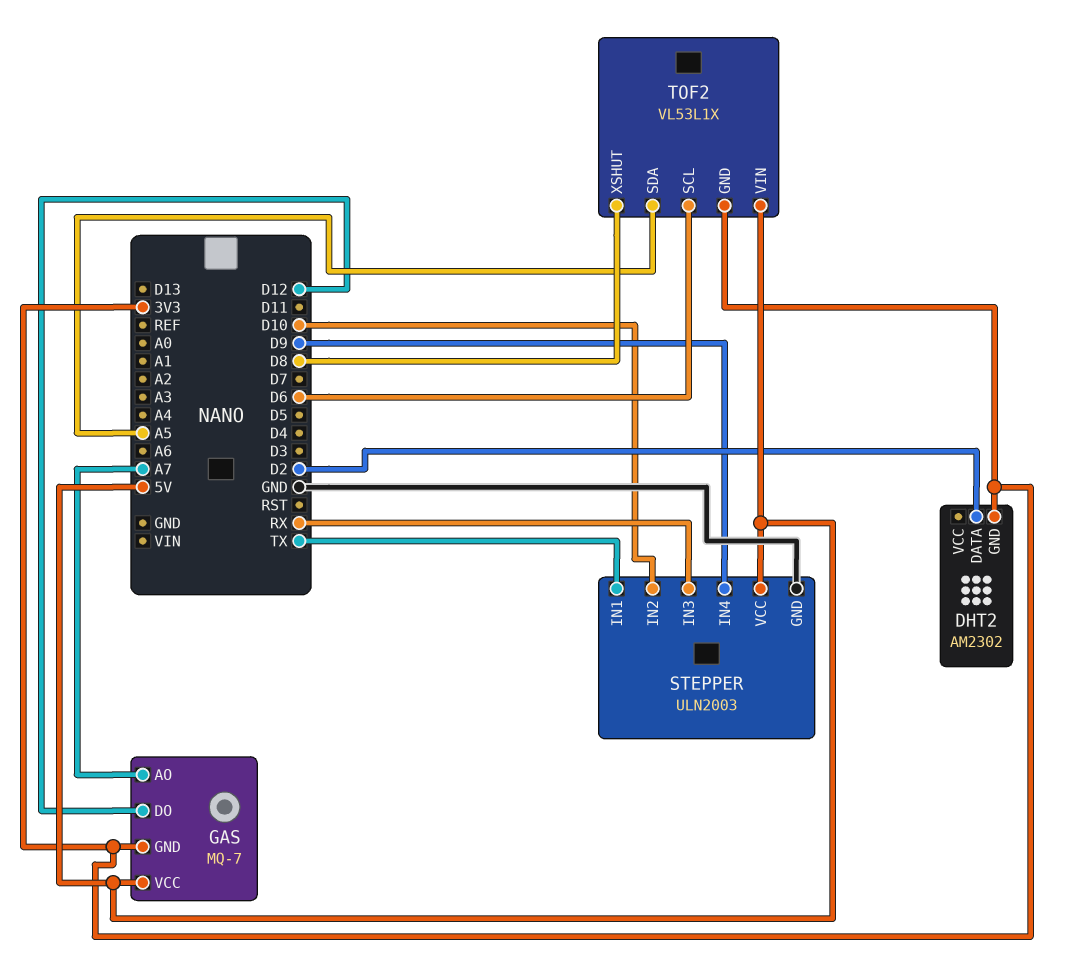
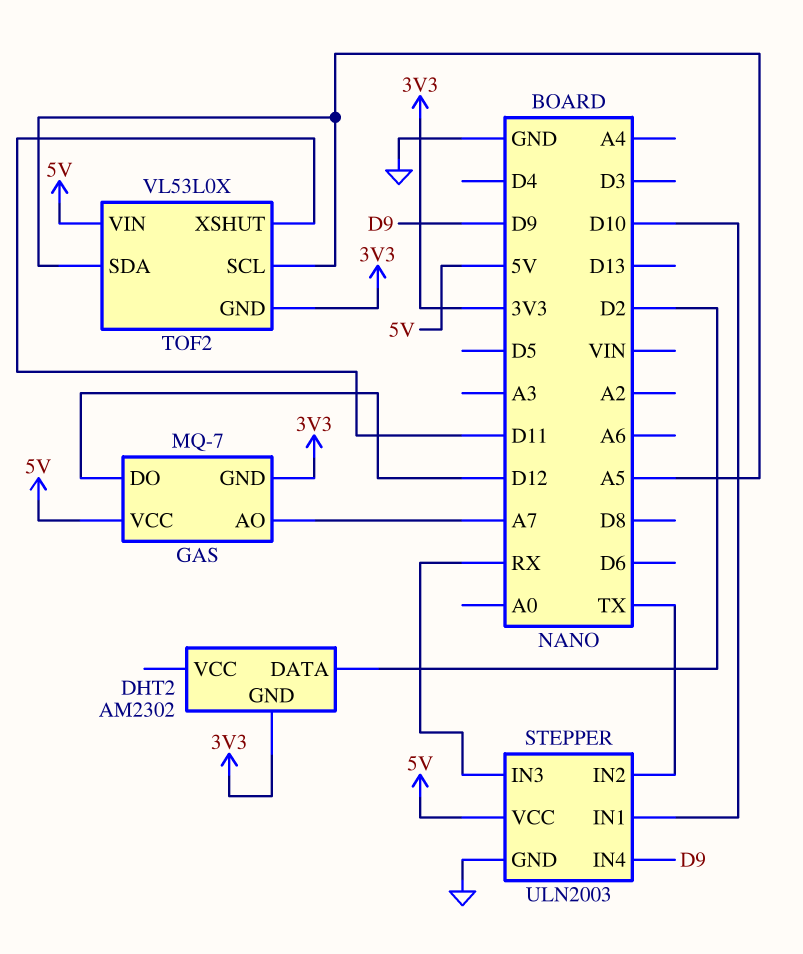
STEPPER pin IN1: TX -> D10
STEPPER pin IN2: D10 -> TX
TOF2: VL53L1X -> VL53L0X
TOF2 pin SCL: D6 -> A5
TOF2 pin XSHUT: D8 -> D11

